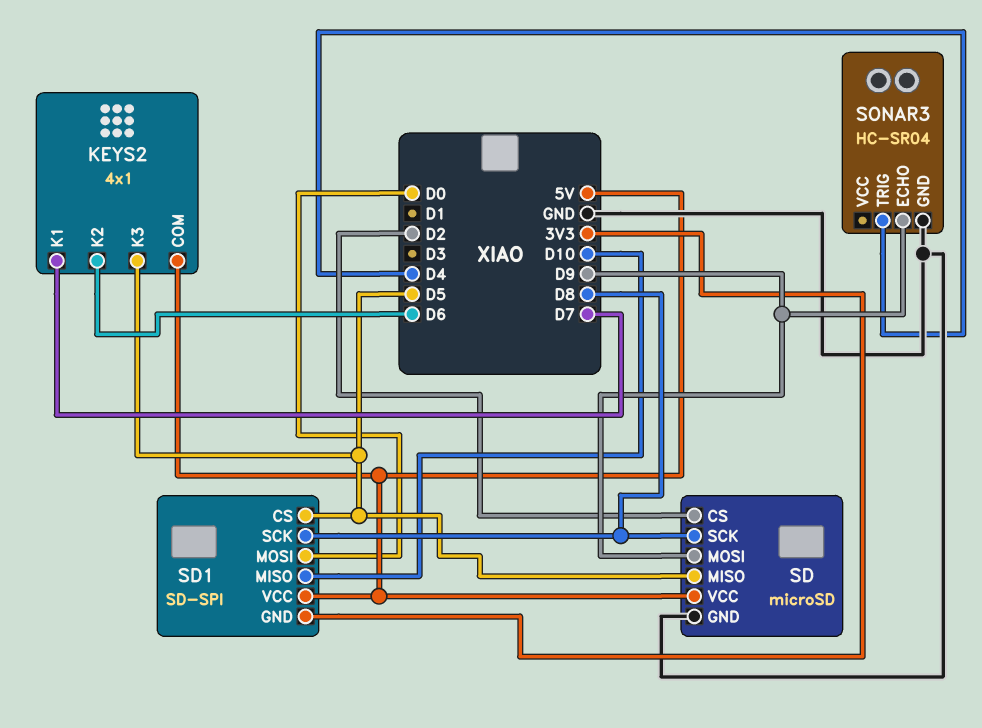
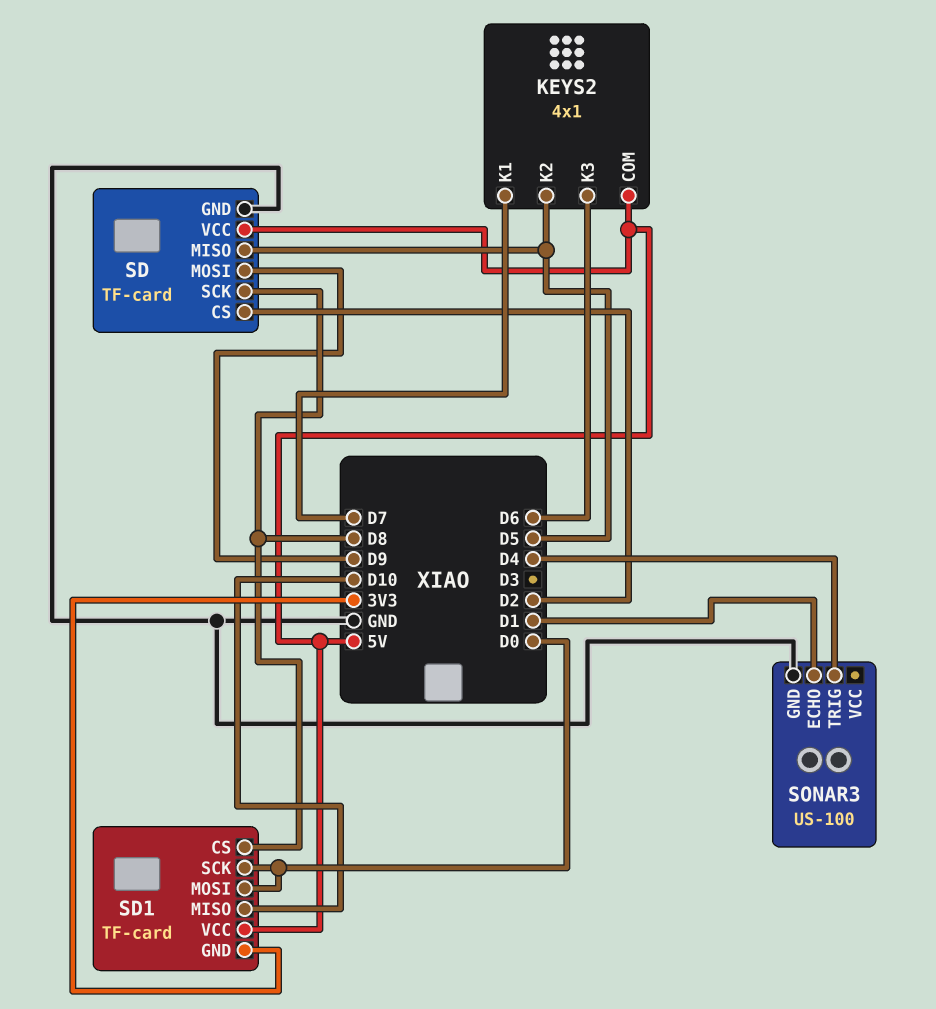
KEYS2 pin K2: D6 -> D5
KEYS2 pin K3: D5 -> D6
SD: microSD -> TF-card
SD1: SD-SPI -> TF-card
SD1 pin CS: D5 -> D8
SD1 pin SCK: D8 -> D0
SONAR3: HC-SR04 -> US-100
SONAR3 pin ECHO: D9 -> D1

